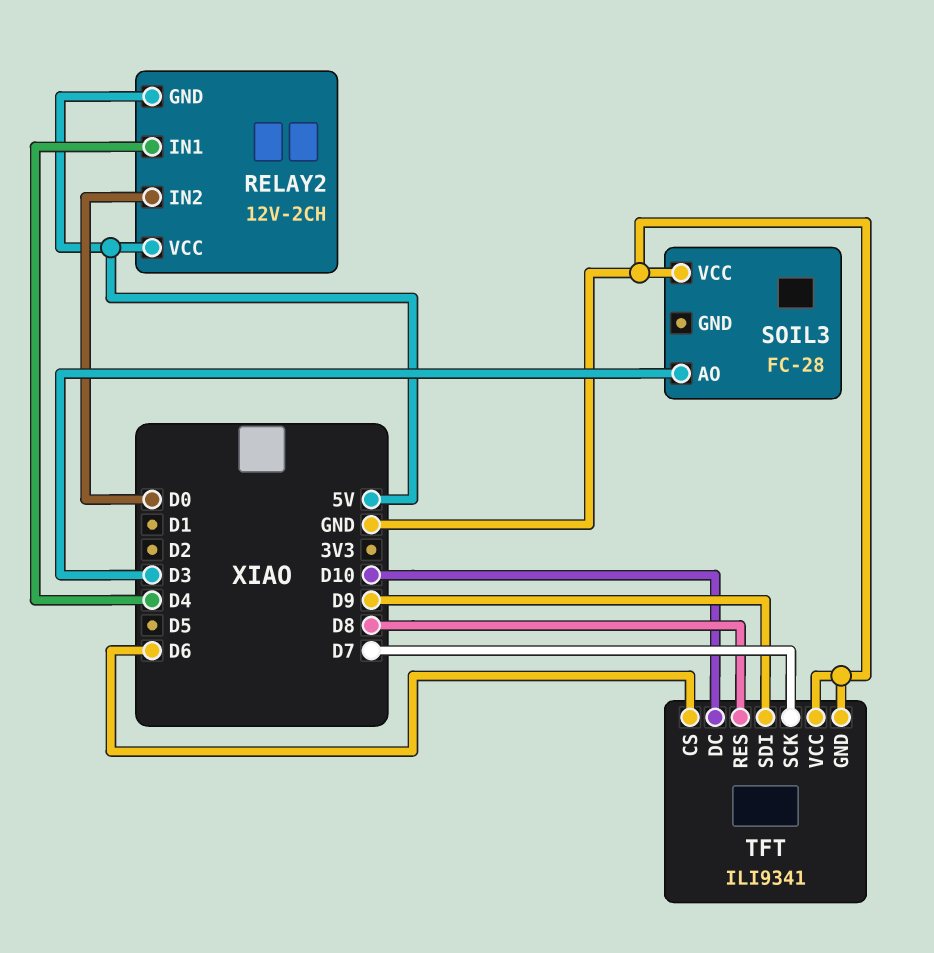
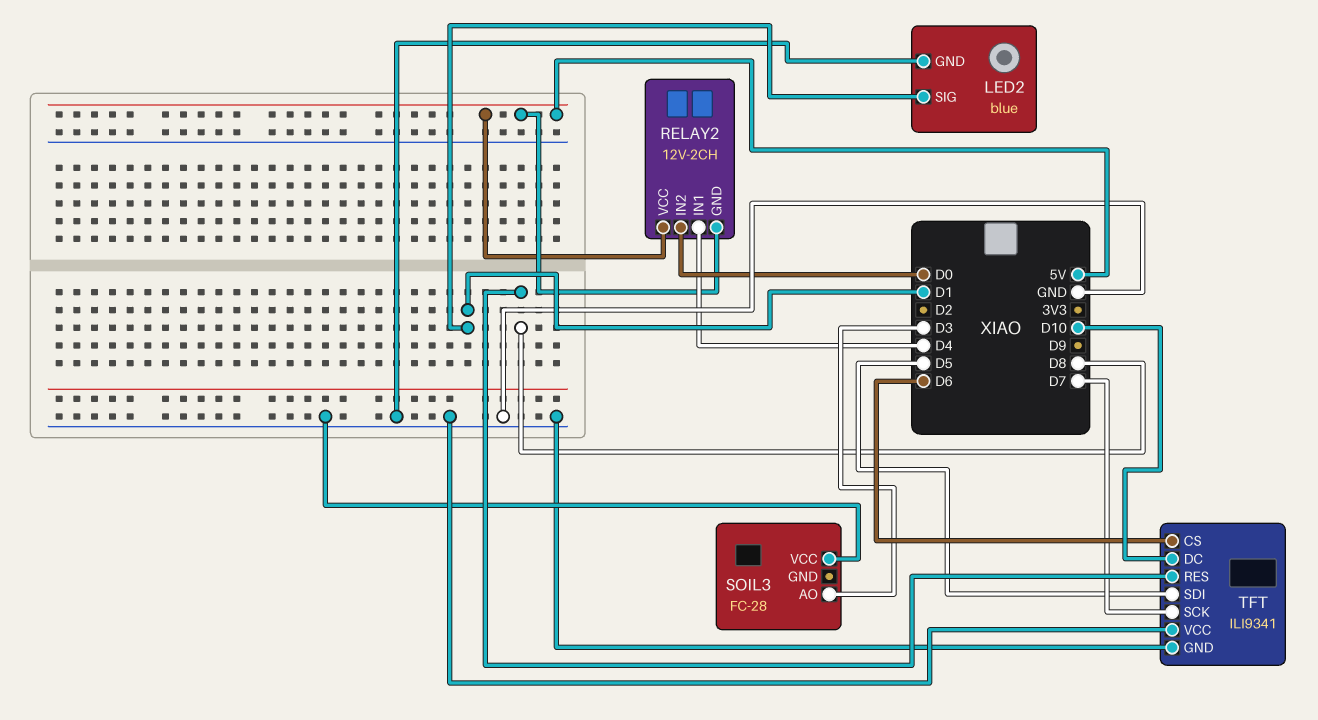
LED2: none -> blue
LED2 pin GND: none -> GND
LED2 pin SIG: none -> D1
TFT pin SDI: D9 -> D5

